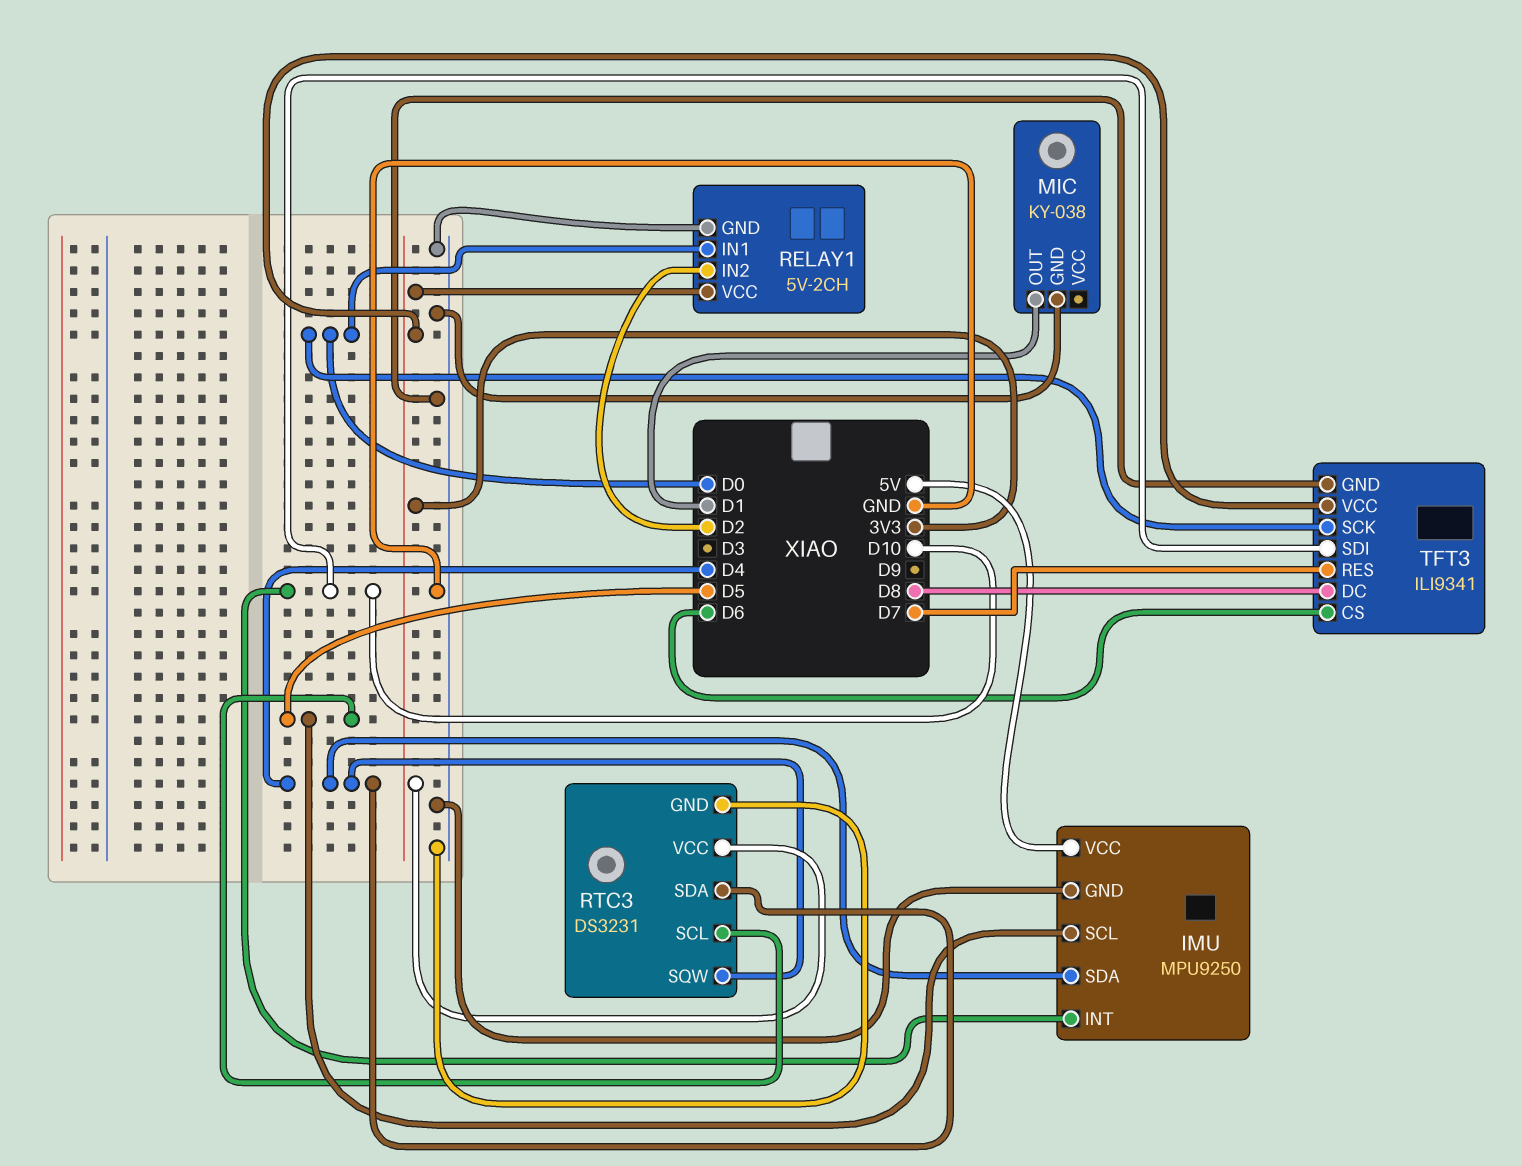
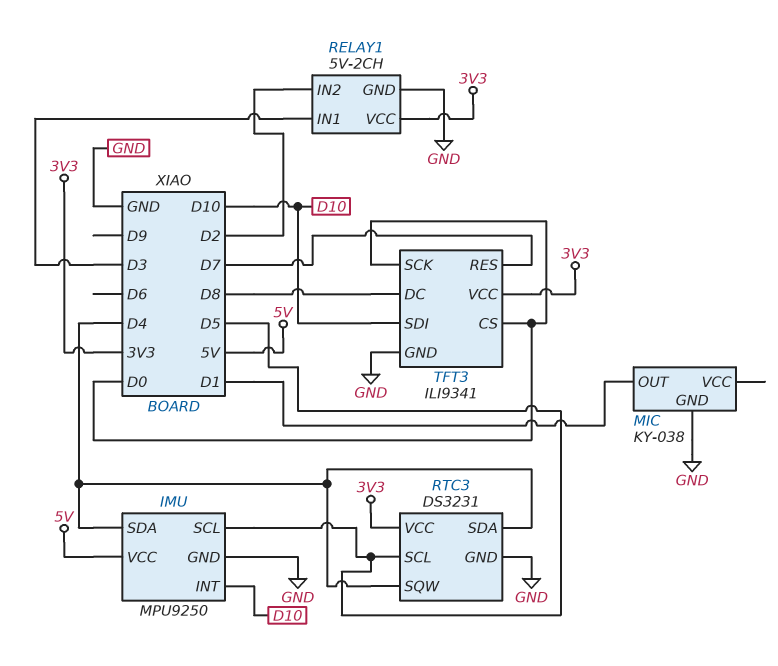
RELAY1 pin IN1: D0 -> D3
TFT3 pin CS: D6 -> D0

